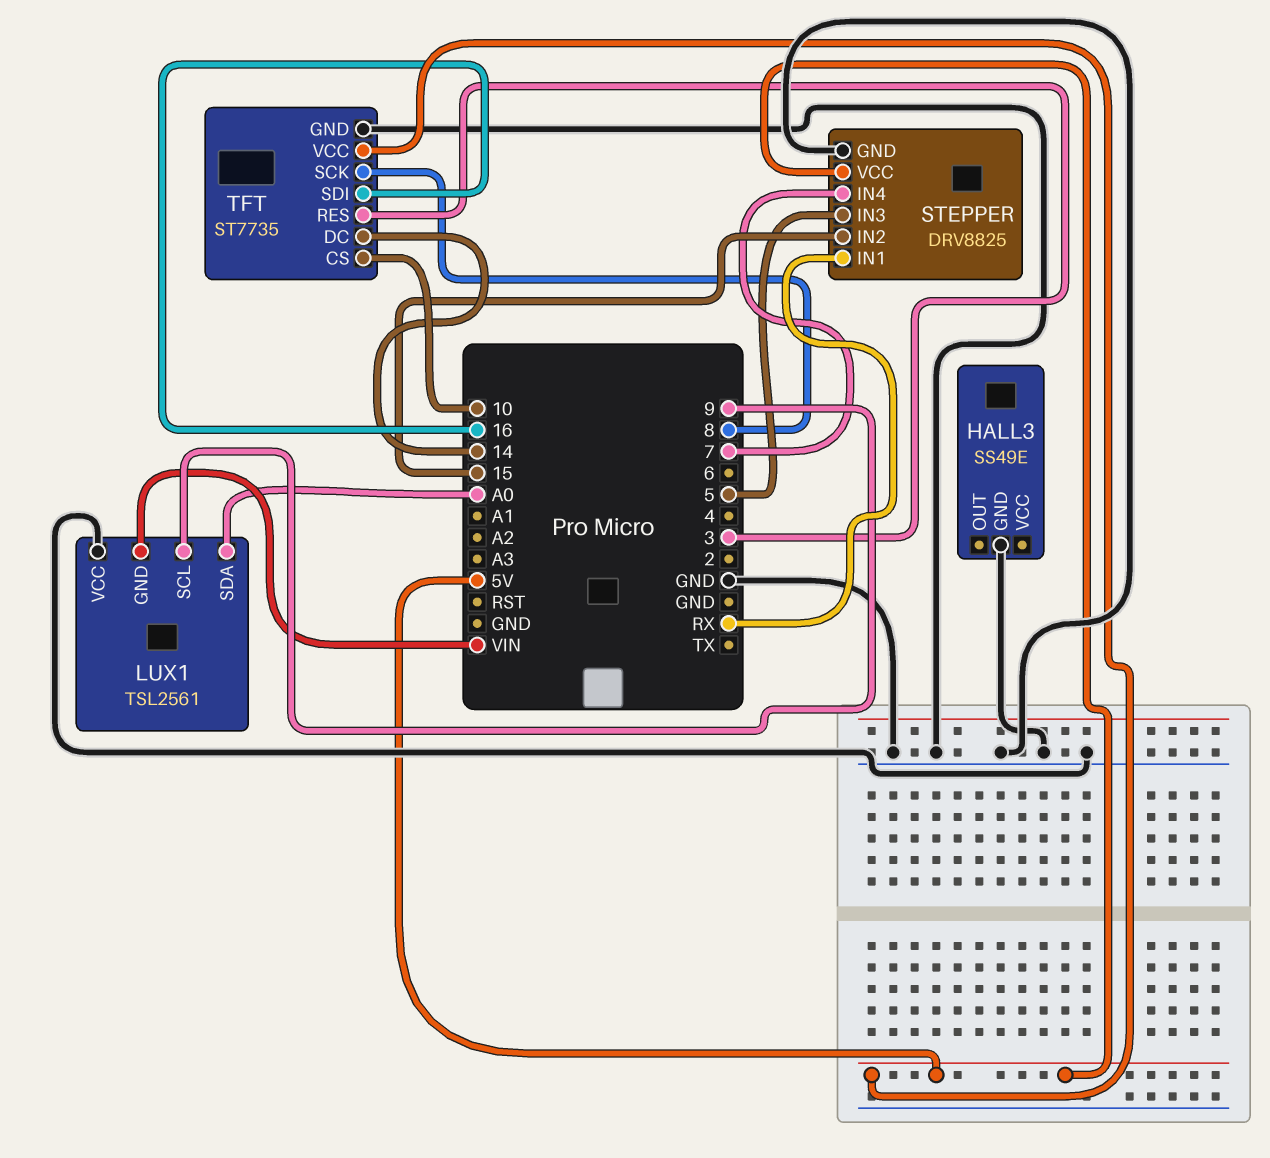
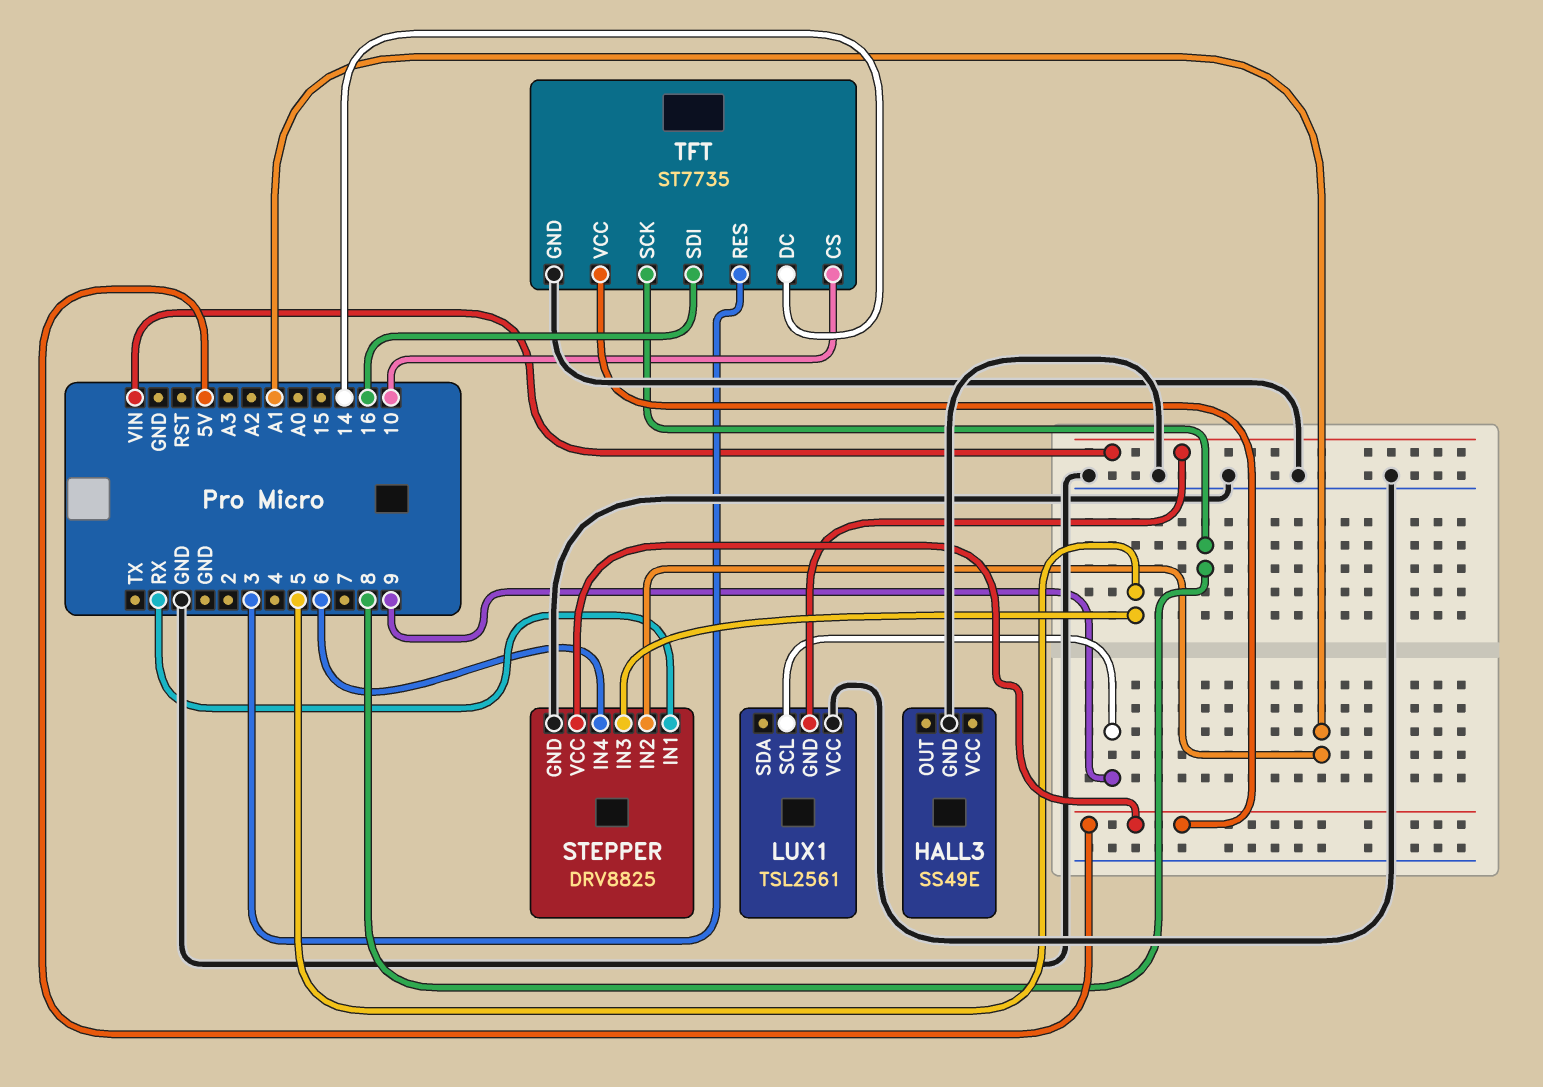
LUX1 pin SDA: A0 -> none
STEPPER pin IN2: 15 -> A1
STEPPER pin IN4: 7 -> 6

